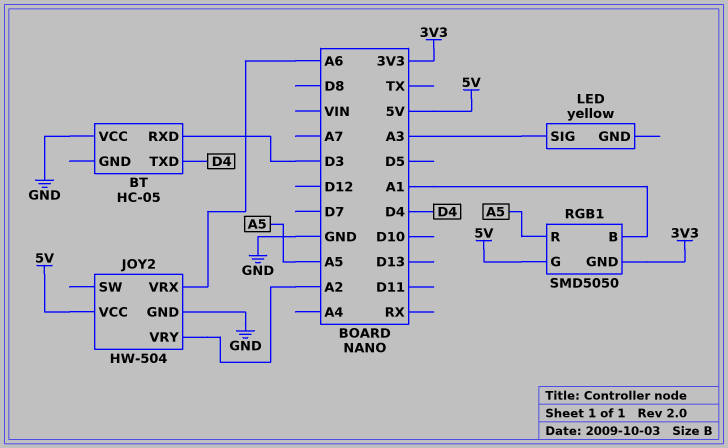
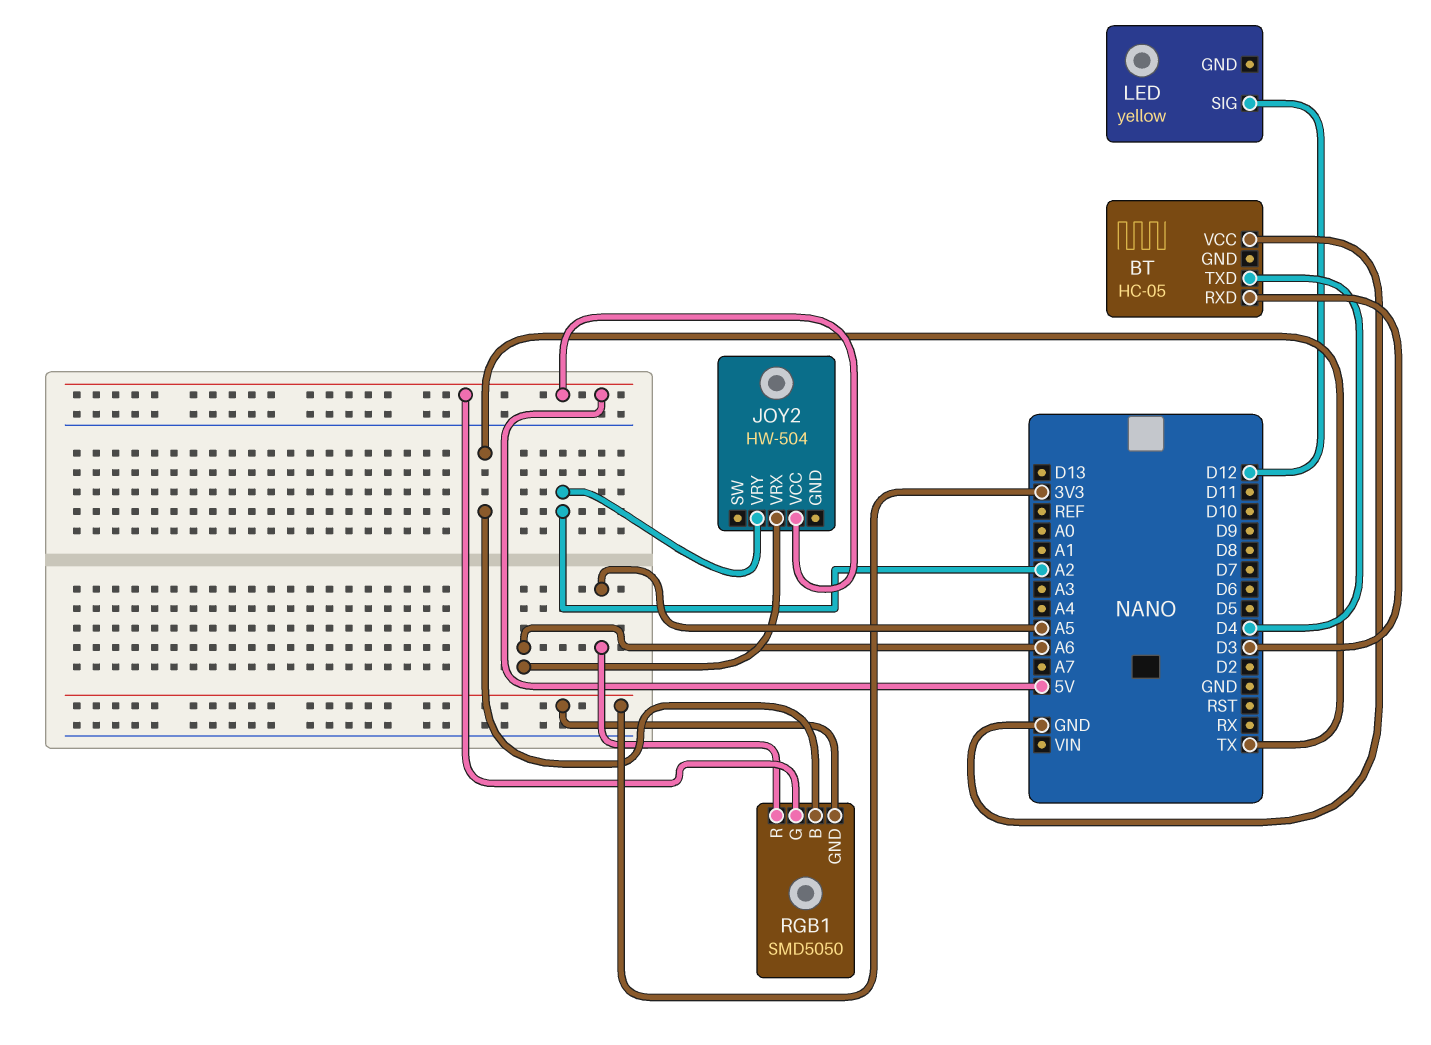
JOY2 pin GND: GND -> none
LED pin SIG: A3 -> D12
RGB1 pin B: A1 -> TX

